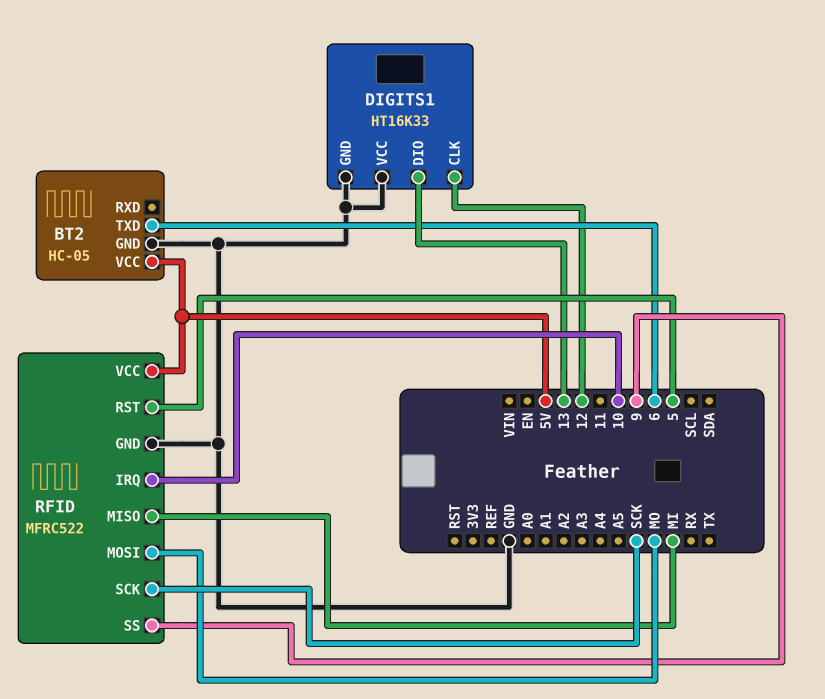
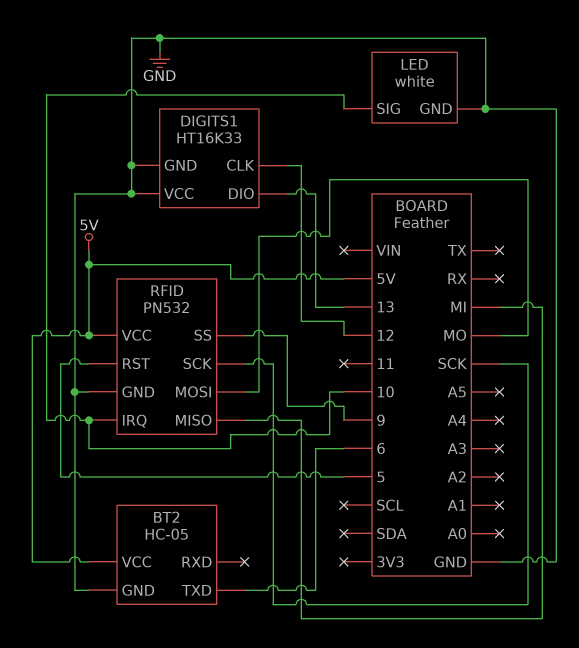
LED: none -> white
LED pin GND: none -> GND
LED pin SIG: none -> 10
RFID: MFRC522 -> PN532

